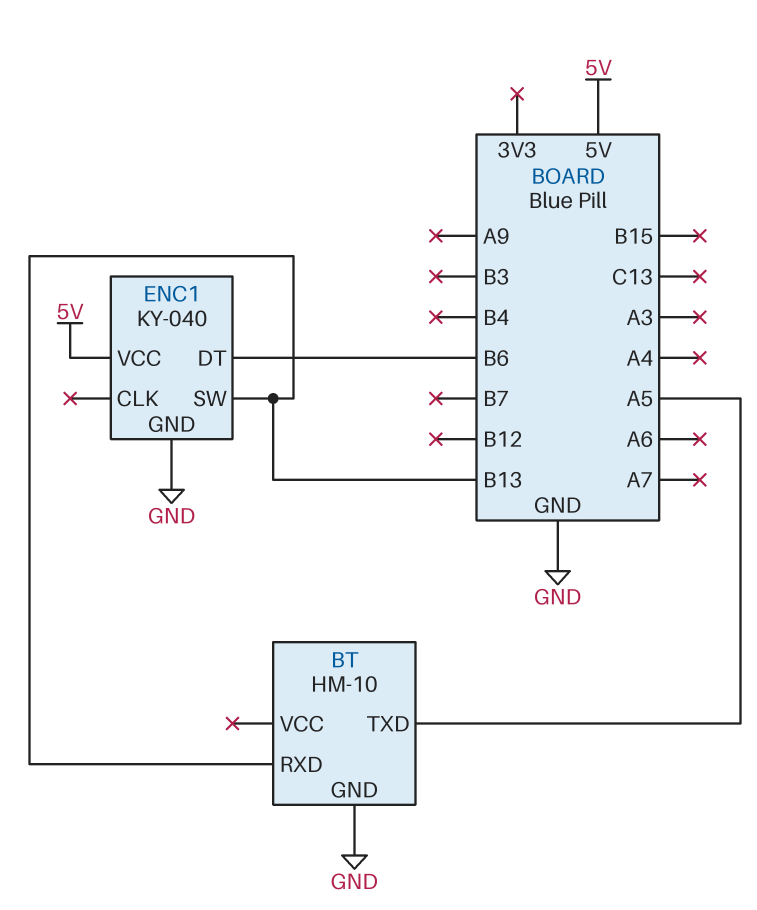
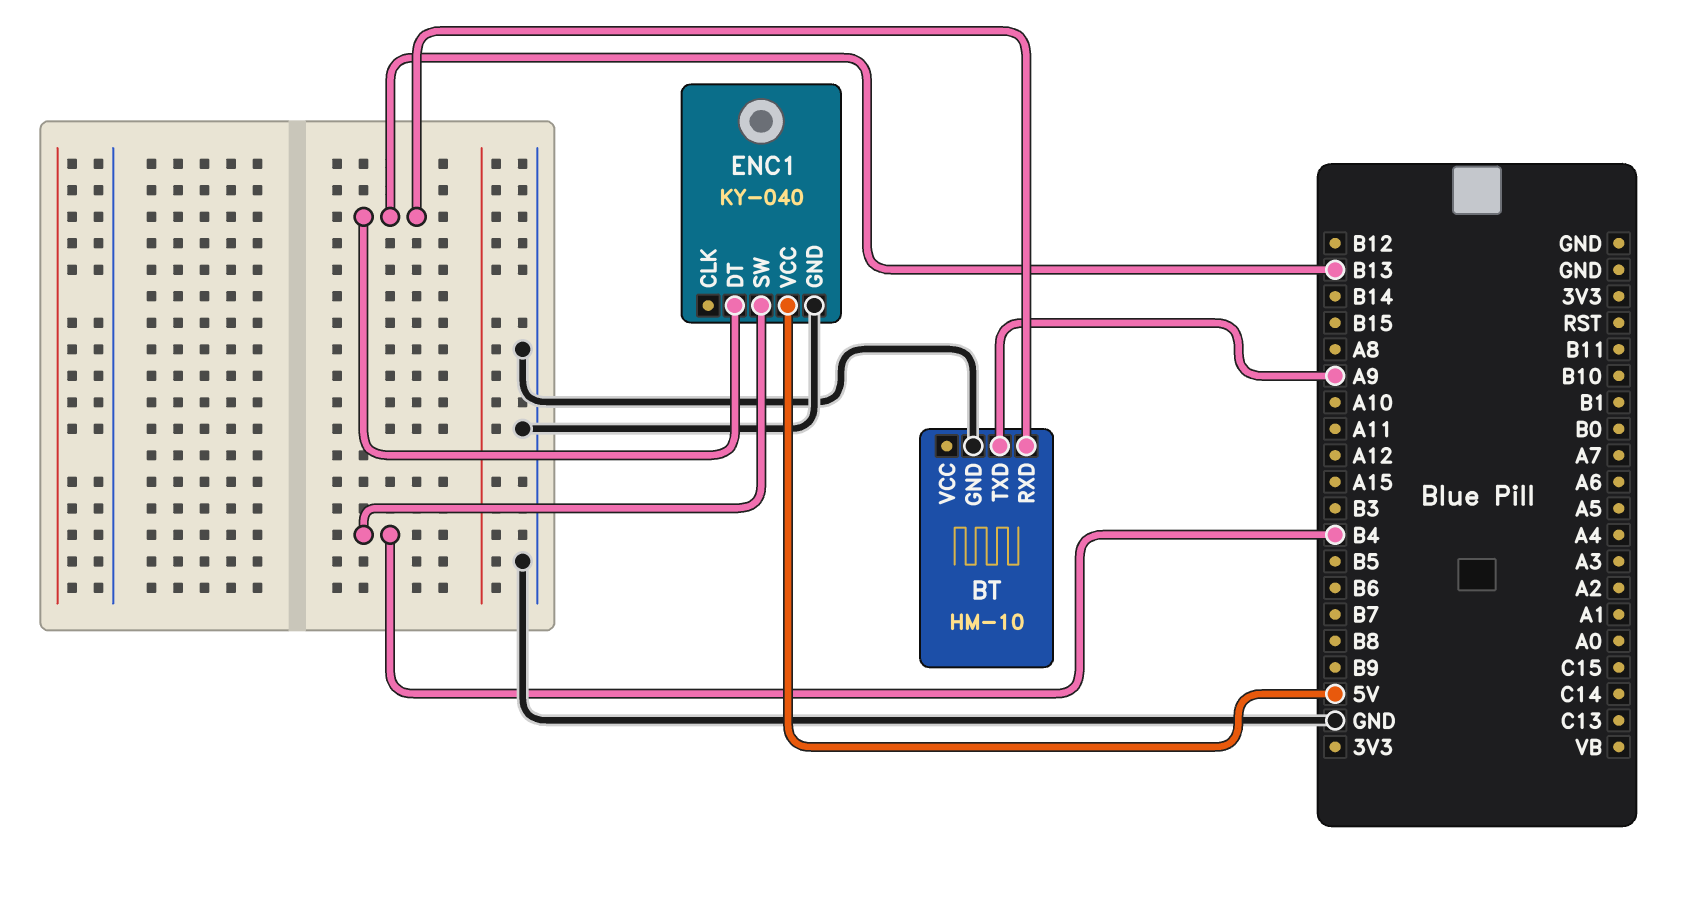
BT pin TXD: A5 -> A9
ENC1 pin DT: B6 -> B13
ENC1 pin SW: B13 -> B4

